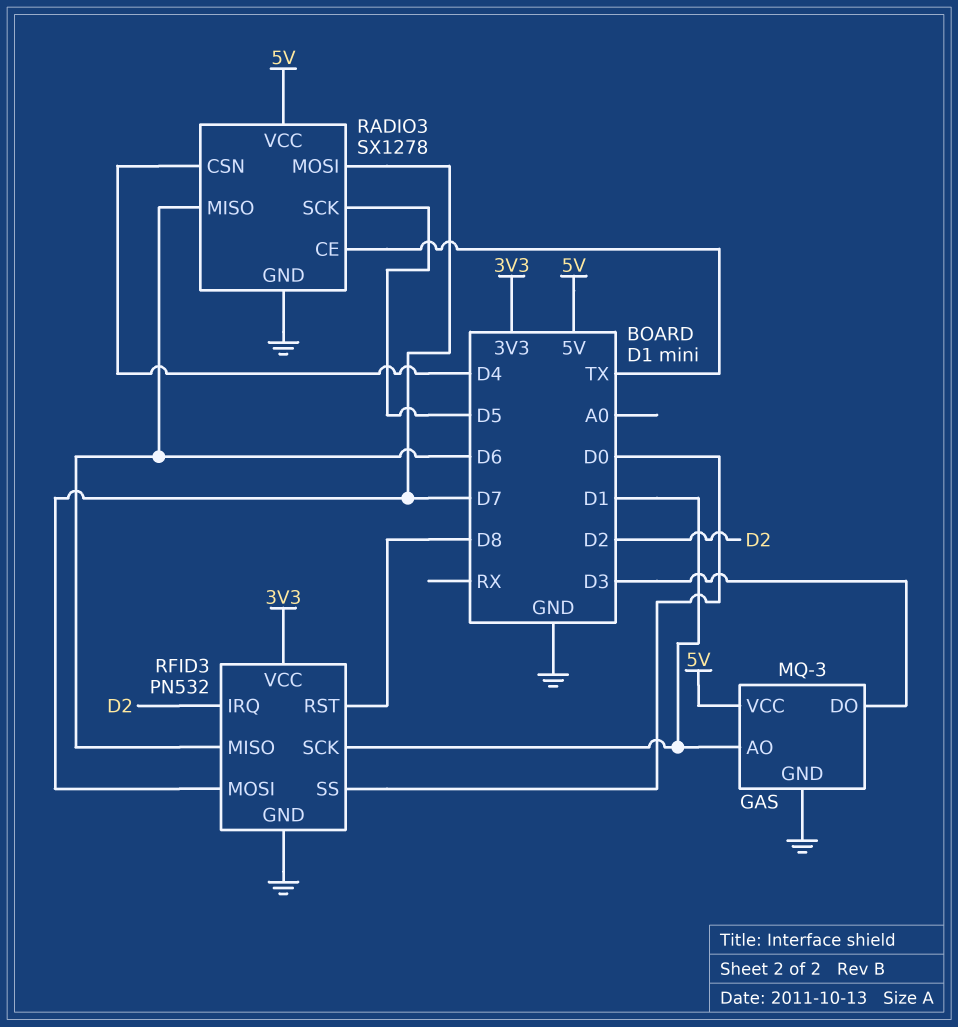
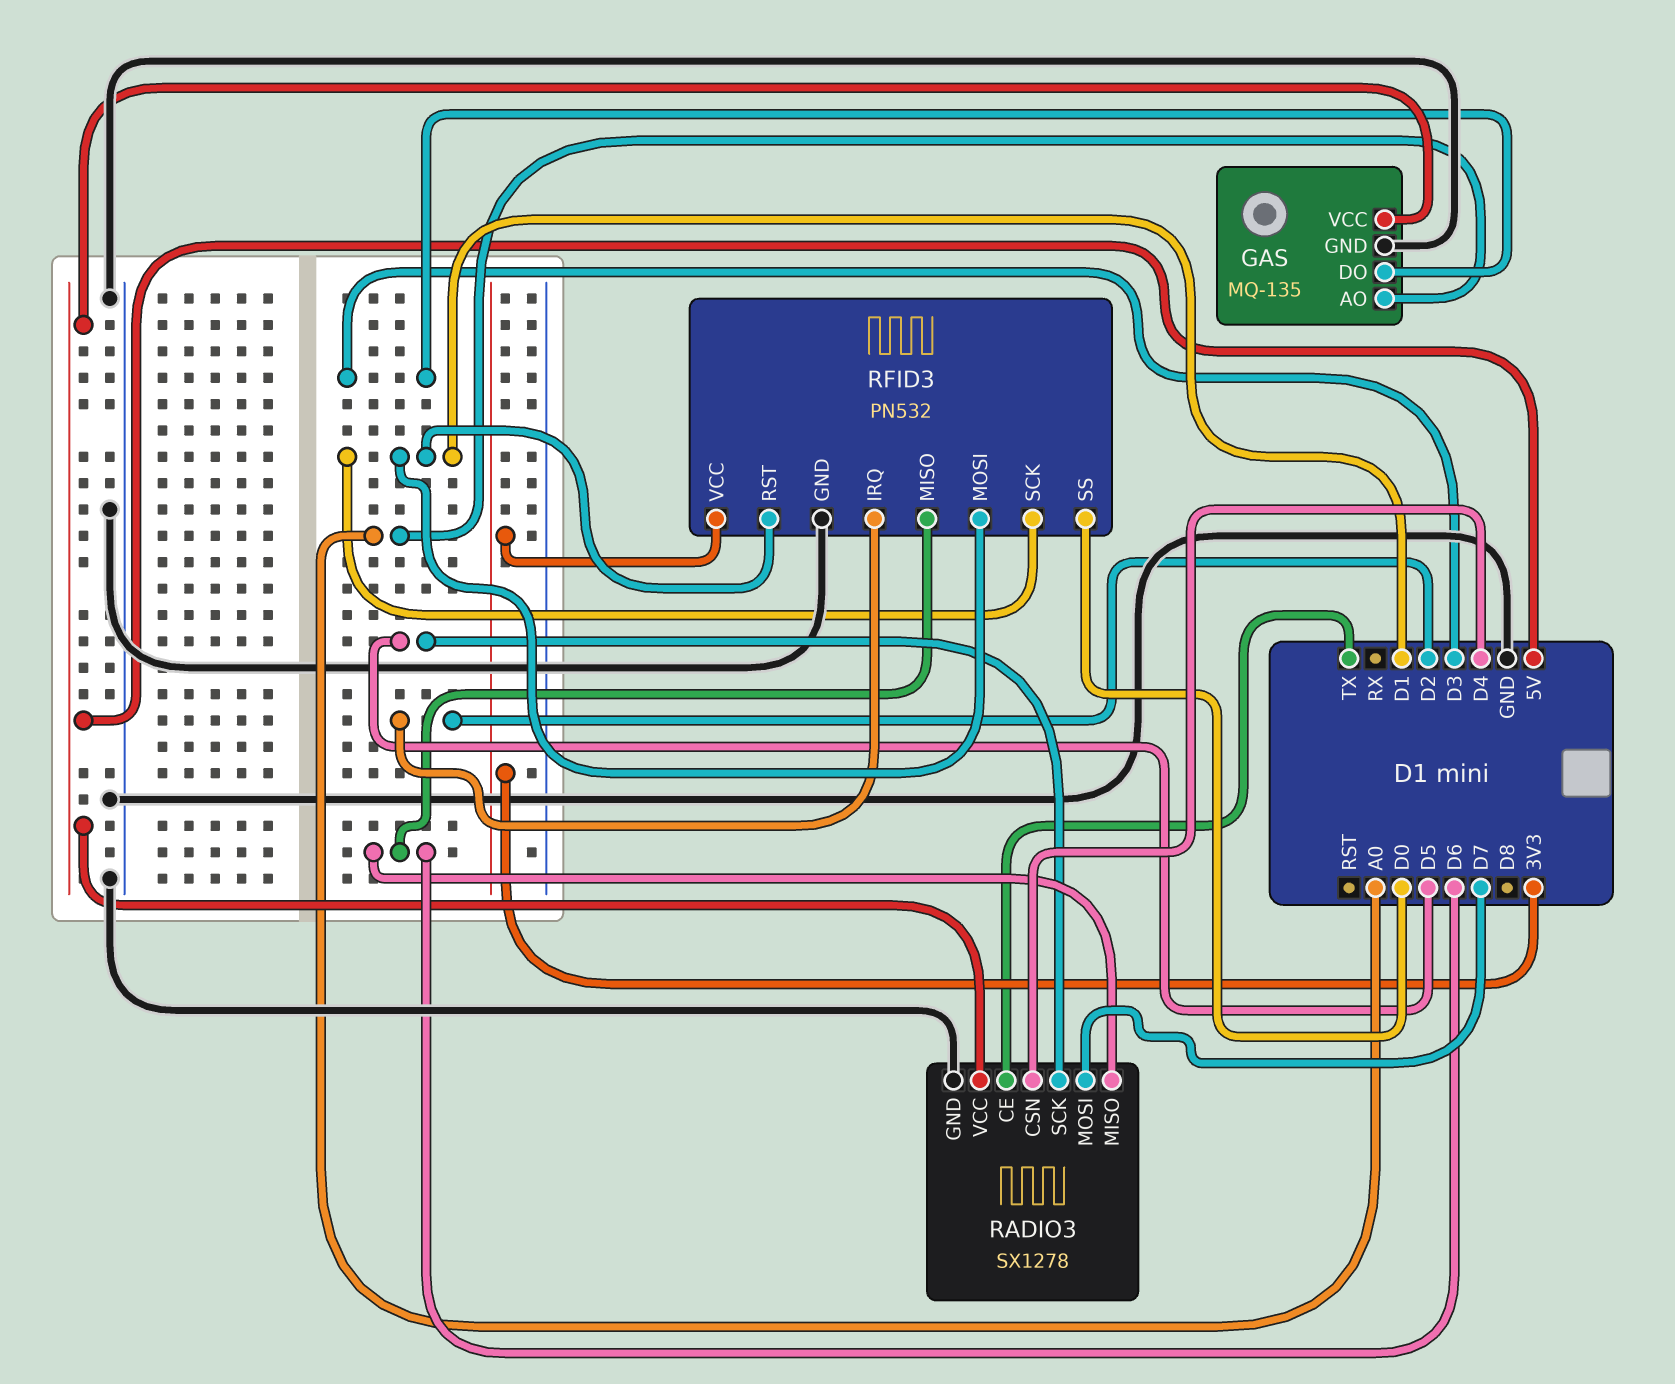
GAS: MQ-3 -> MQ-135
GAS pin AO: D1 -> A0
RFID3 pin MOSI: D7 -> D1
RFID3 pin RST: D8 -> D1

